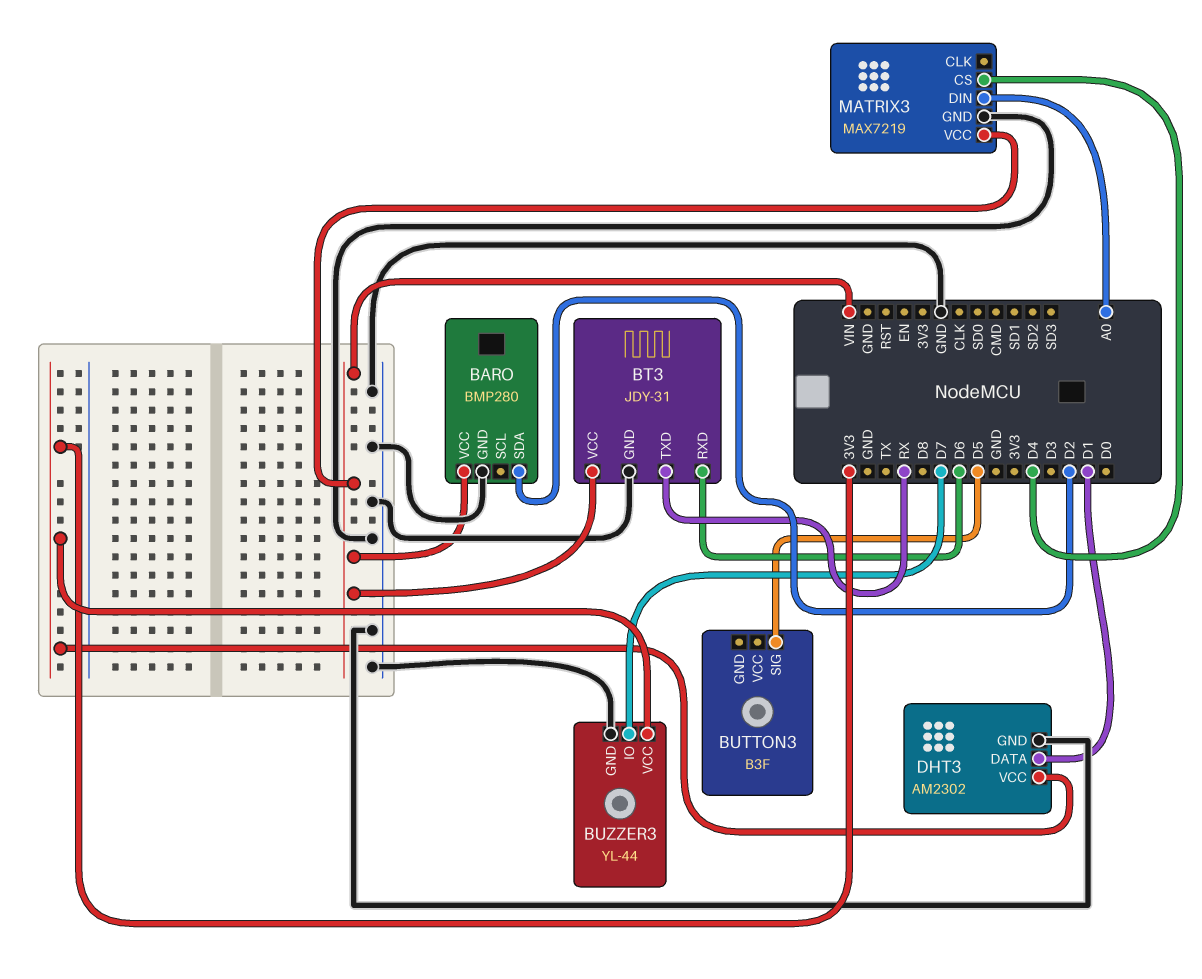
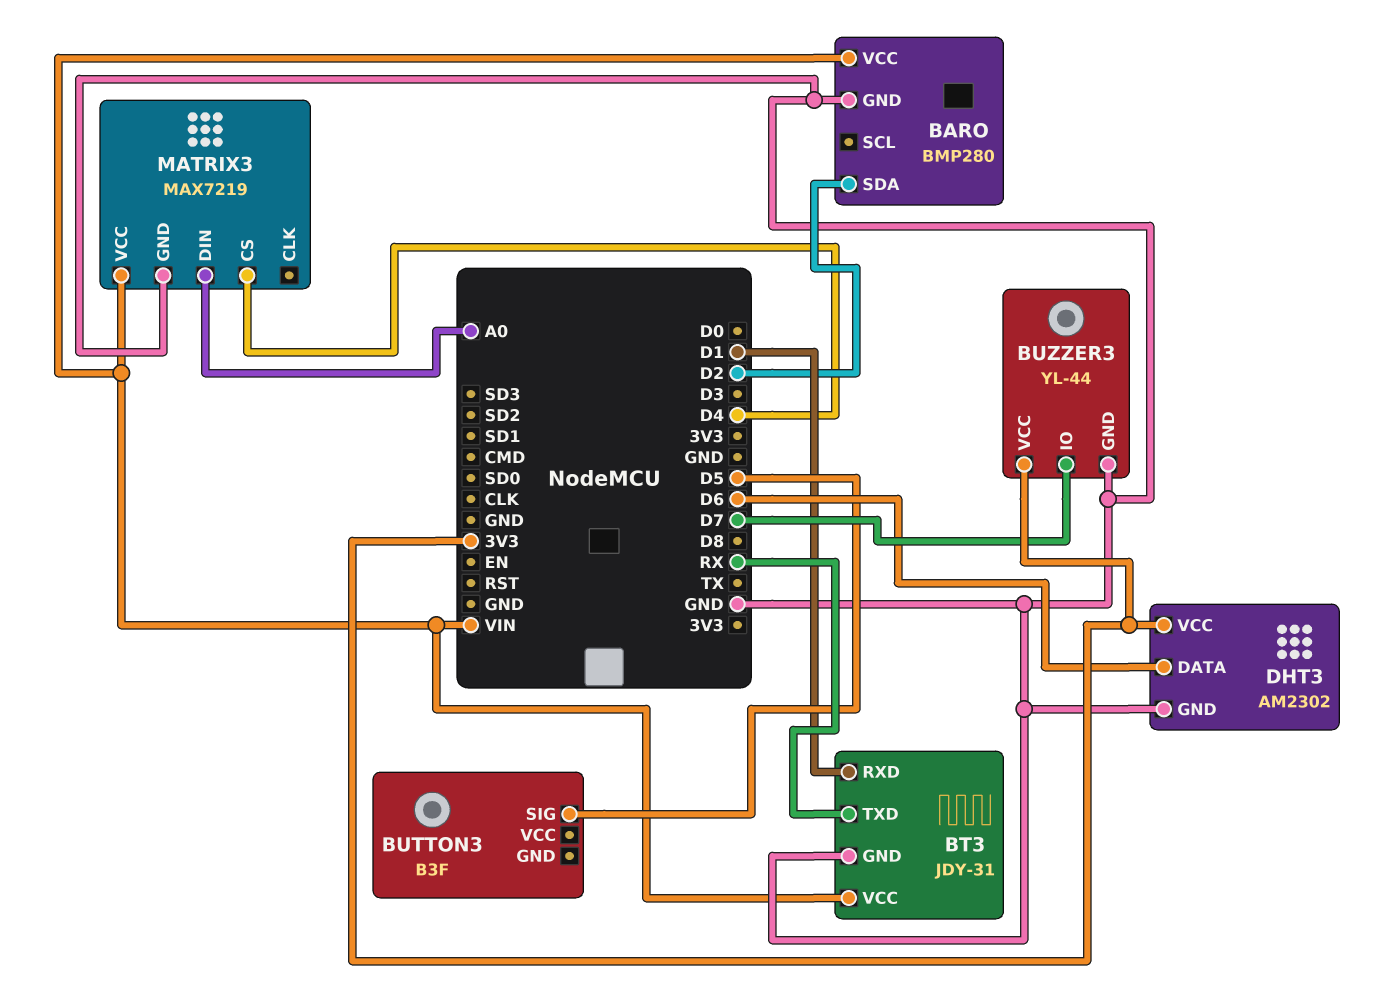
BT3 pin RXD: D6 -> D1
DHT3 pin DATA: D1 -> D6

